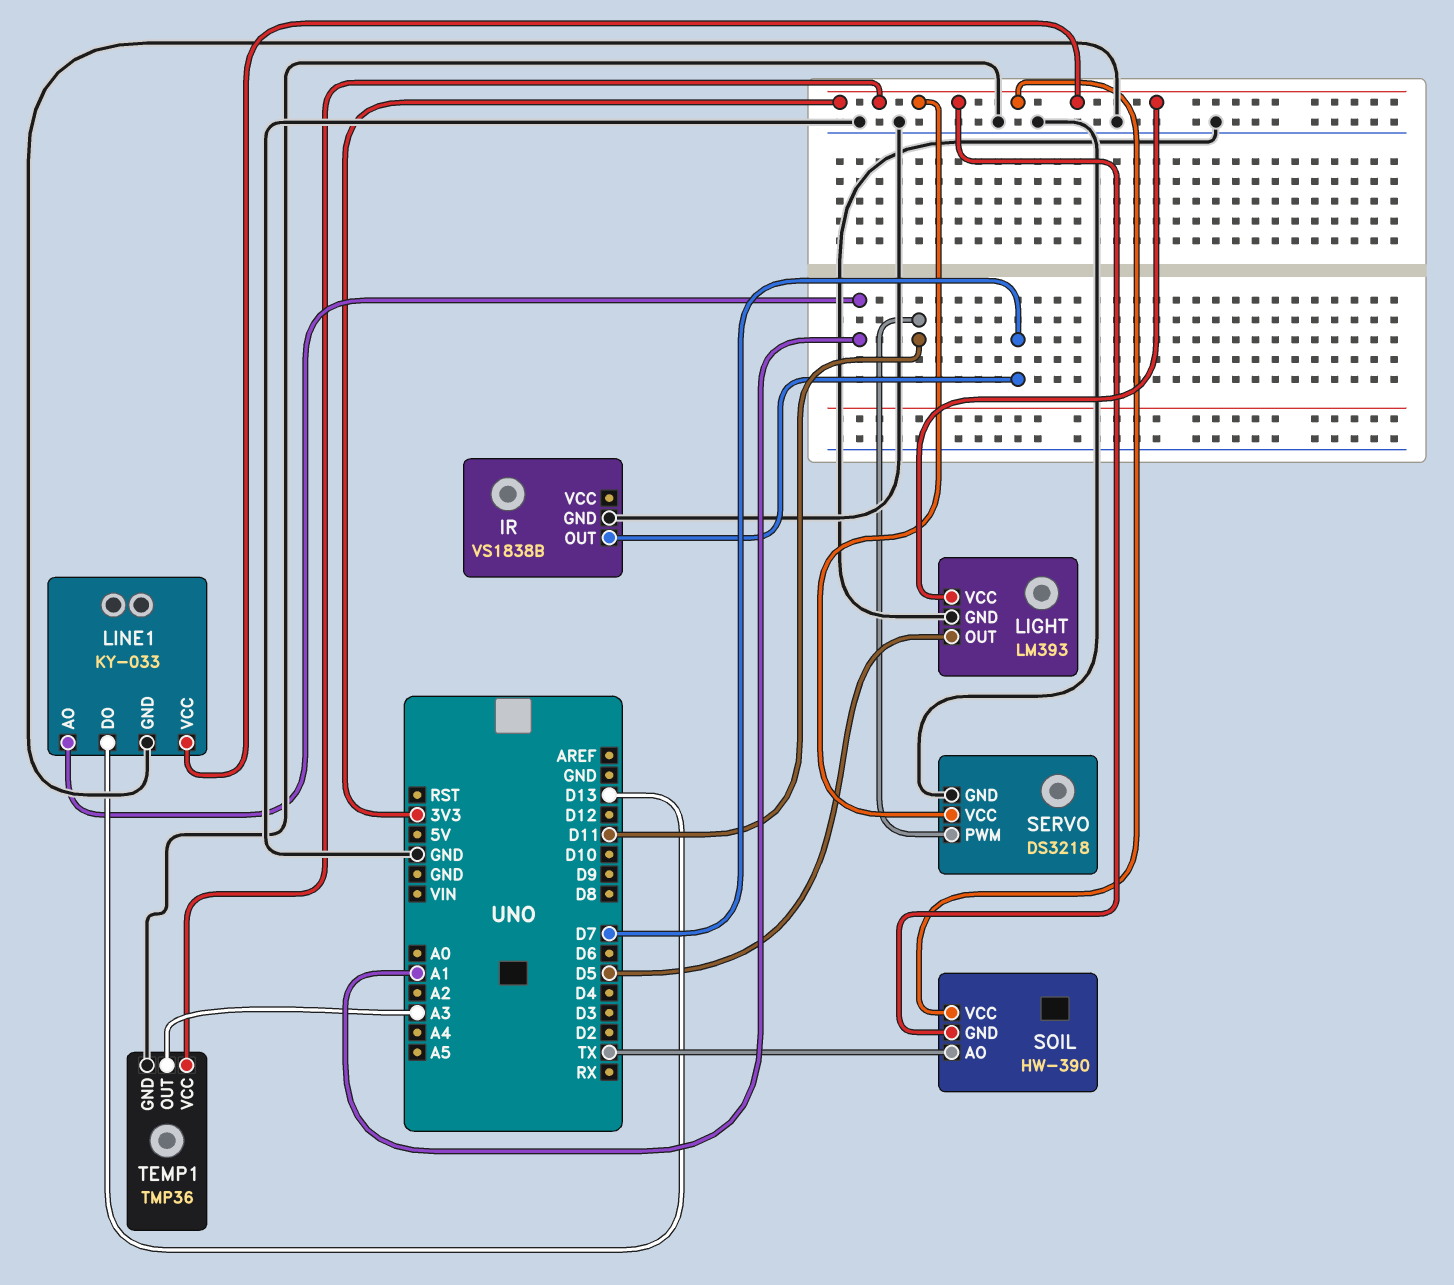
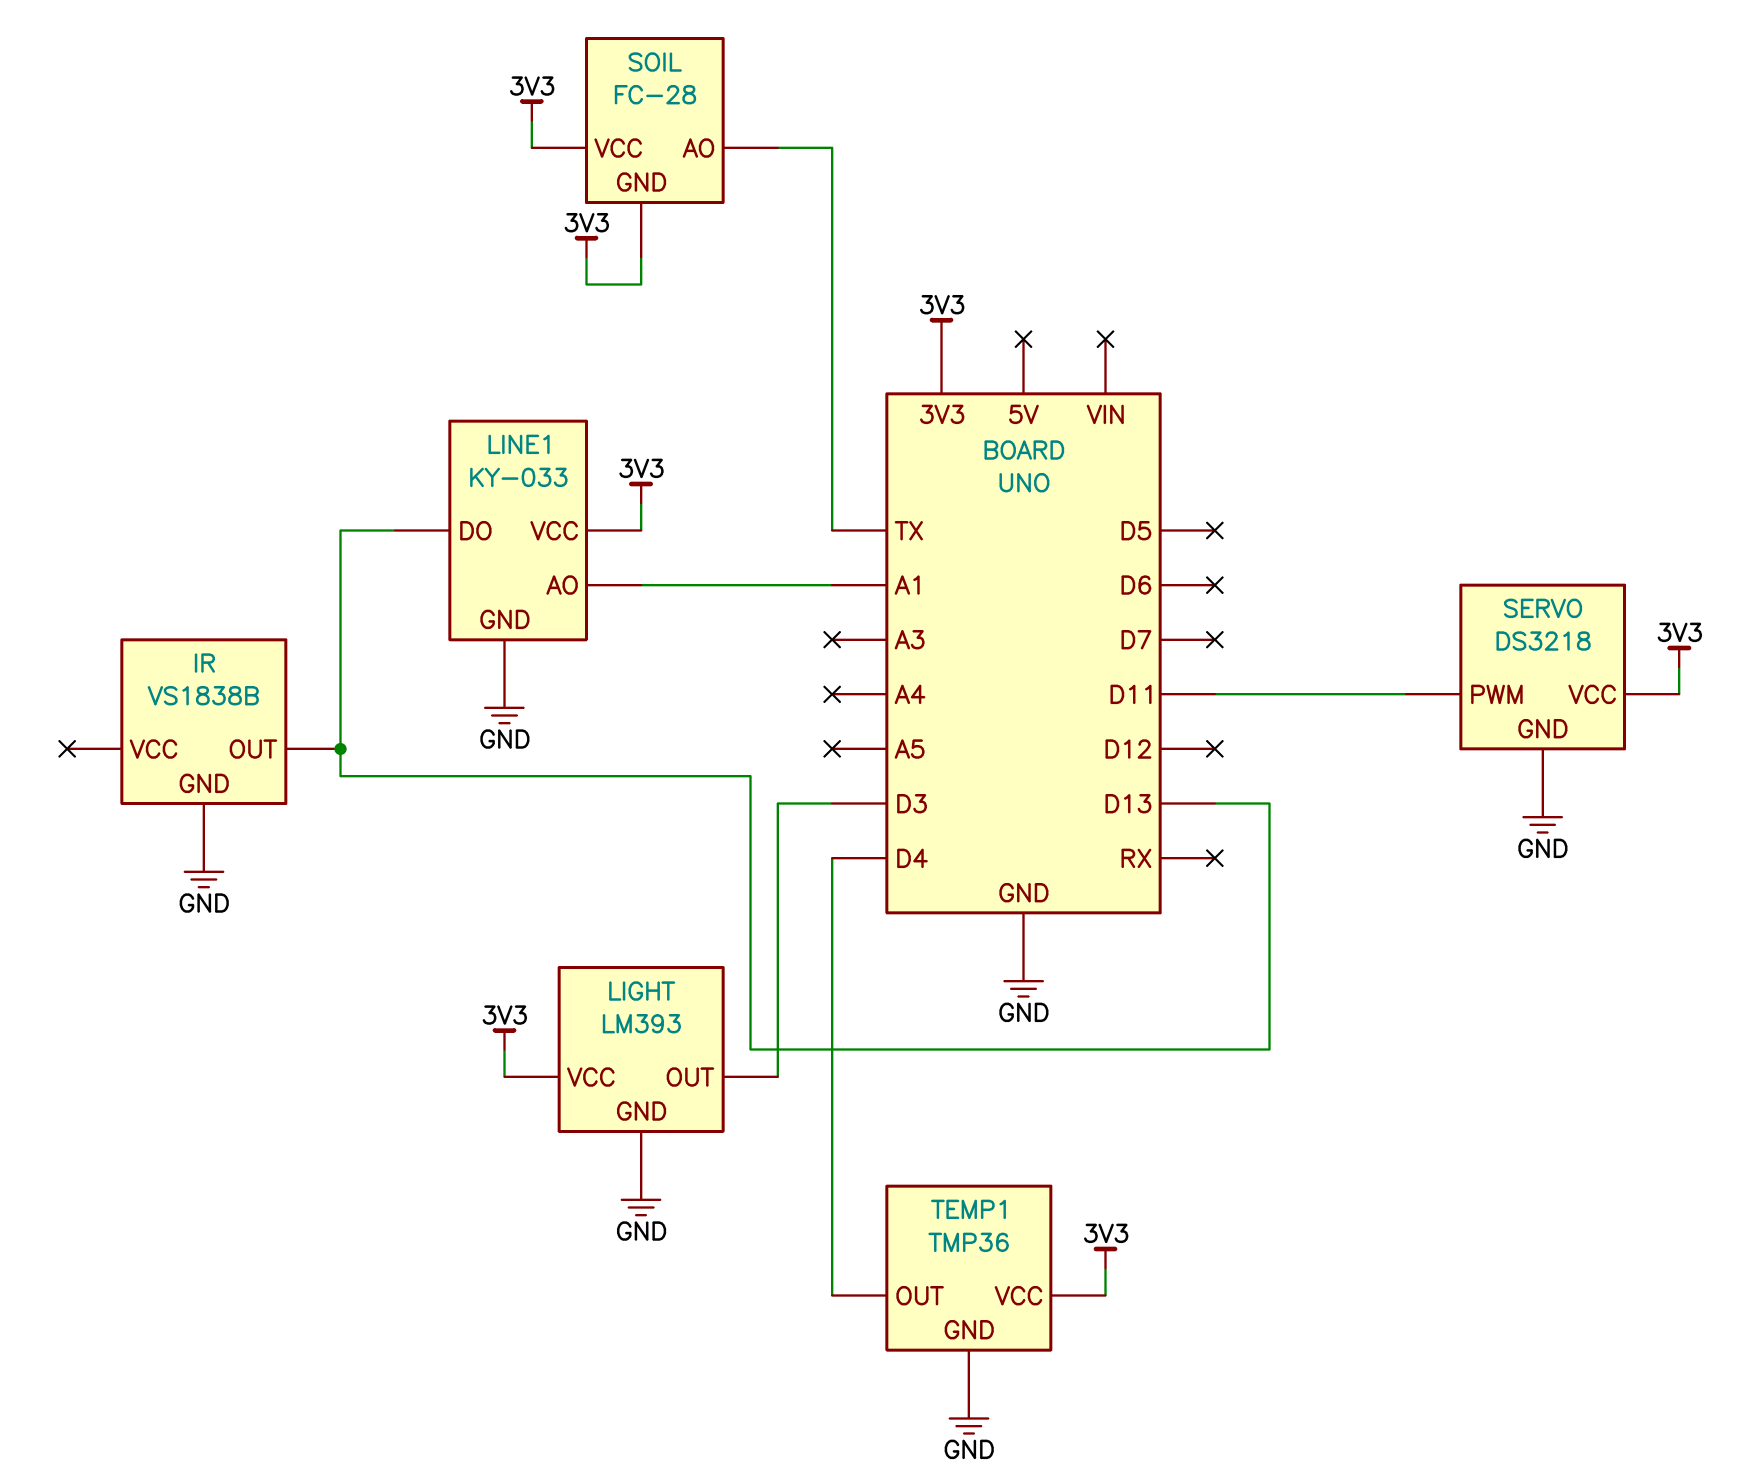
IR pin OUT: D7 -> D13
LIGHT pin OUT: D5 -> D3
SOIL: HW-390 -> FC-28
TEMP1 pin OUT: A3 -> D4

